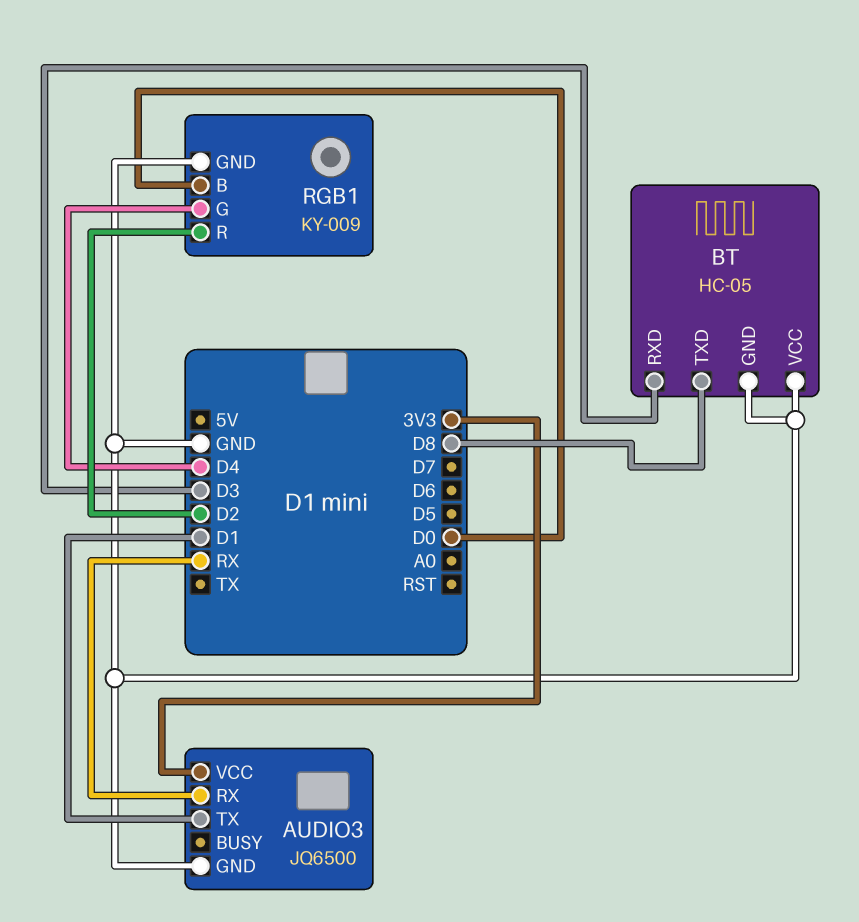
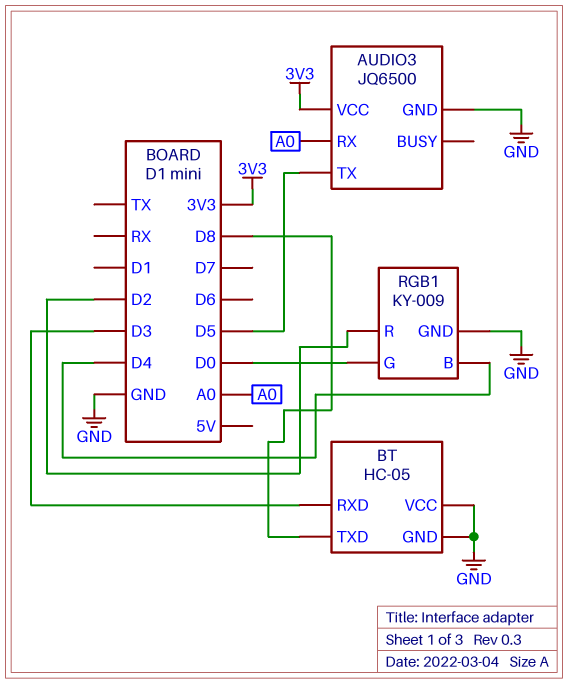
AUDIO3 pin RX: RX -> A0
AUDIO3 pin TX: D1 -> D5
RGB1 pin B: D0 -> D4
RGB1 pin G: D4 -> D0

